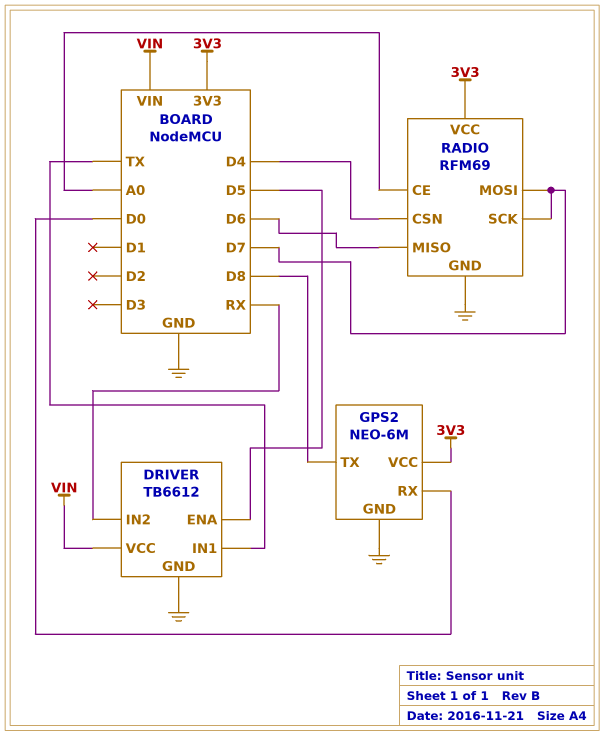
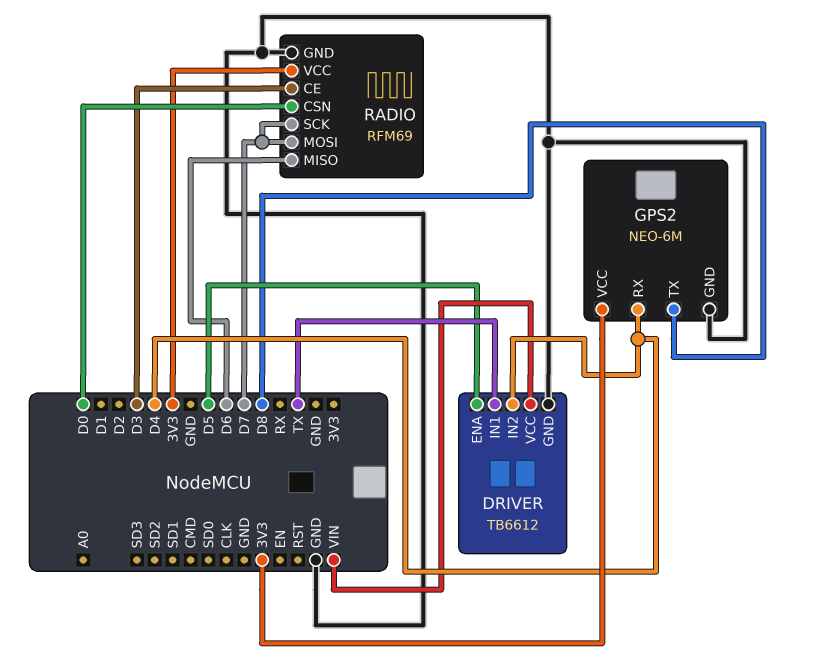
DRIVER pin IN2: RX -> D4
GPS2 pin RX: D0 -> D4
RADIO pin CE: A0 -> D3
RADIO pin CSN: D4 -> D0

